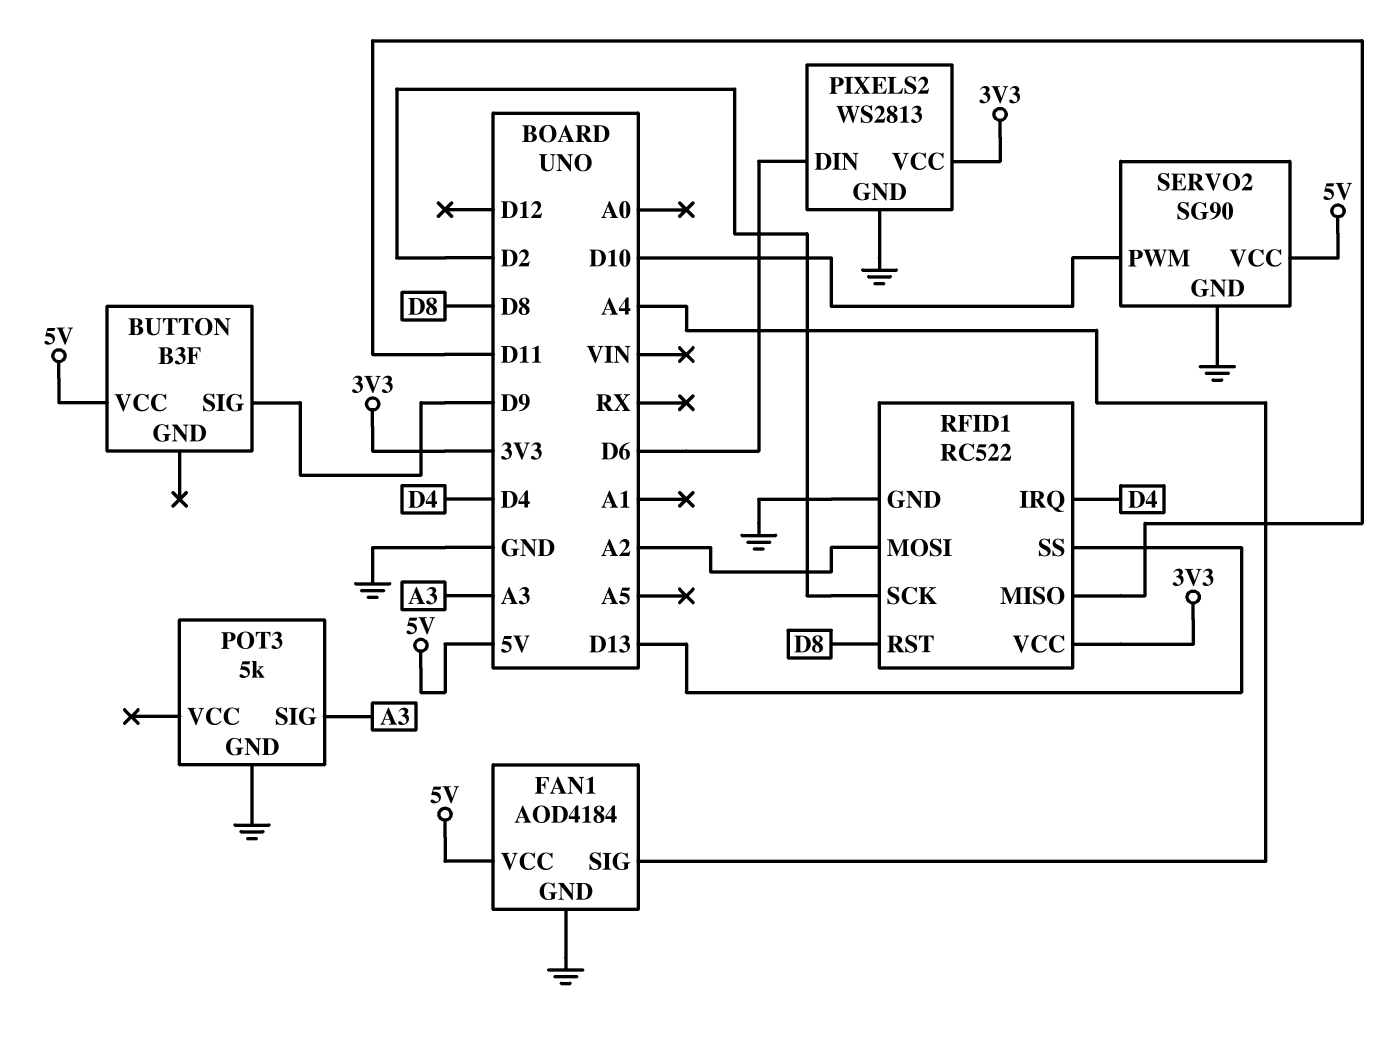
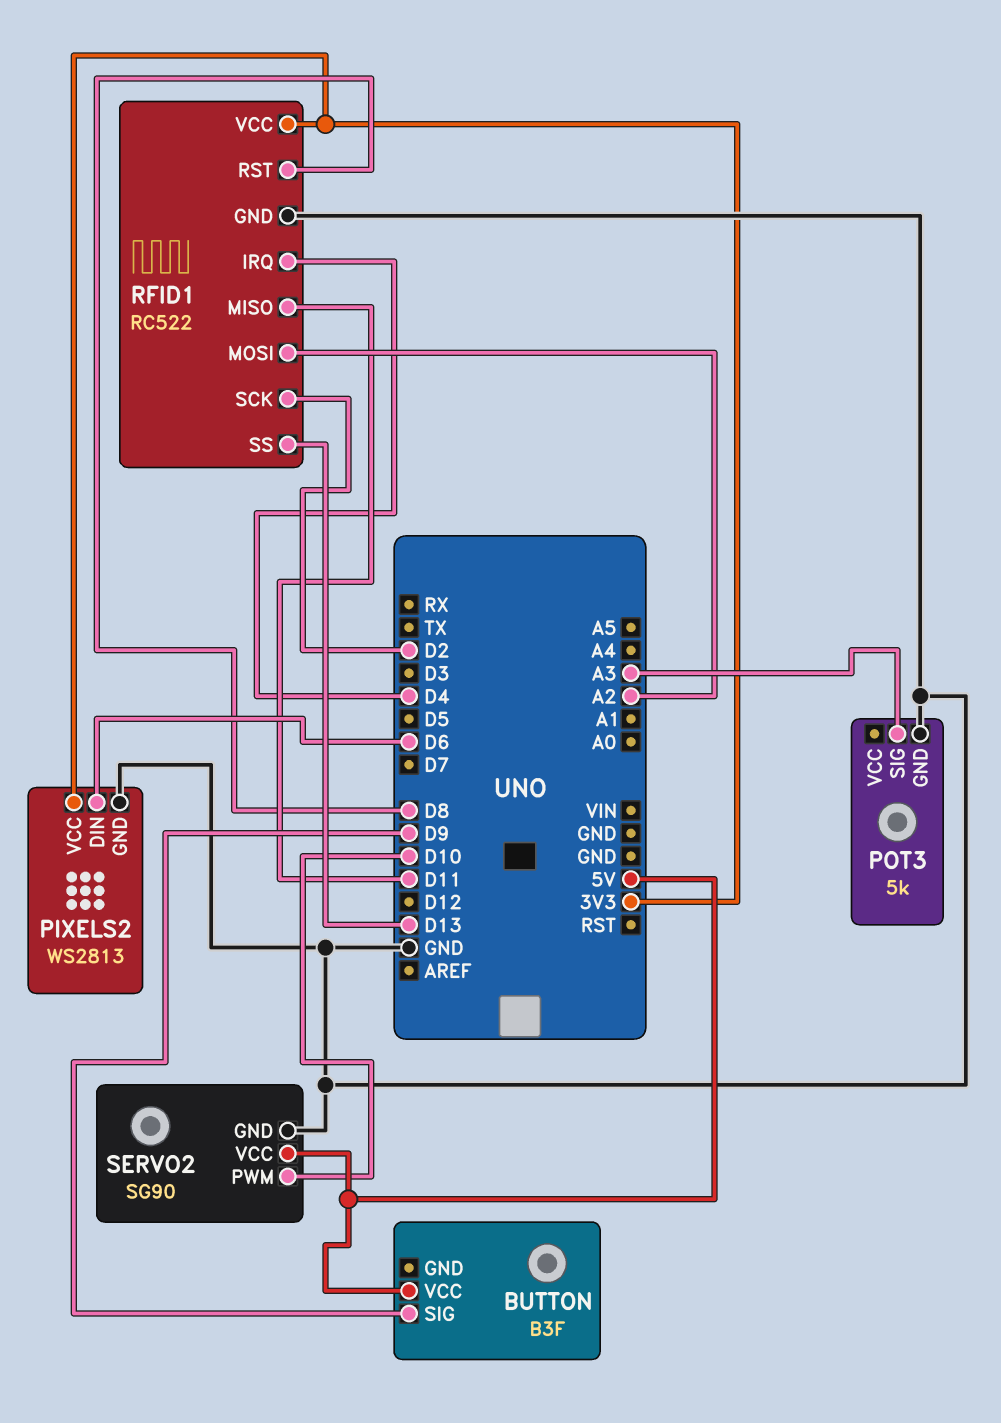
FAN1: AOD4184 -> none
FAN1 pin GND: GND -> none
FAN1 pin SIG: A4 -> none
FAN1 pin VCC: 5V -> none

